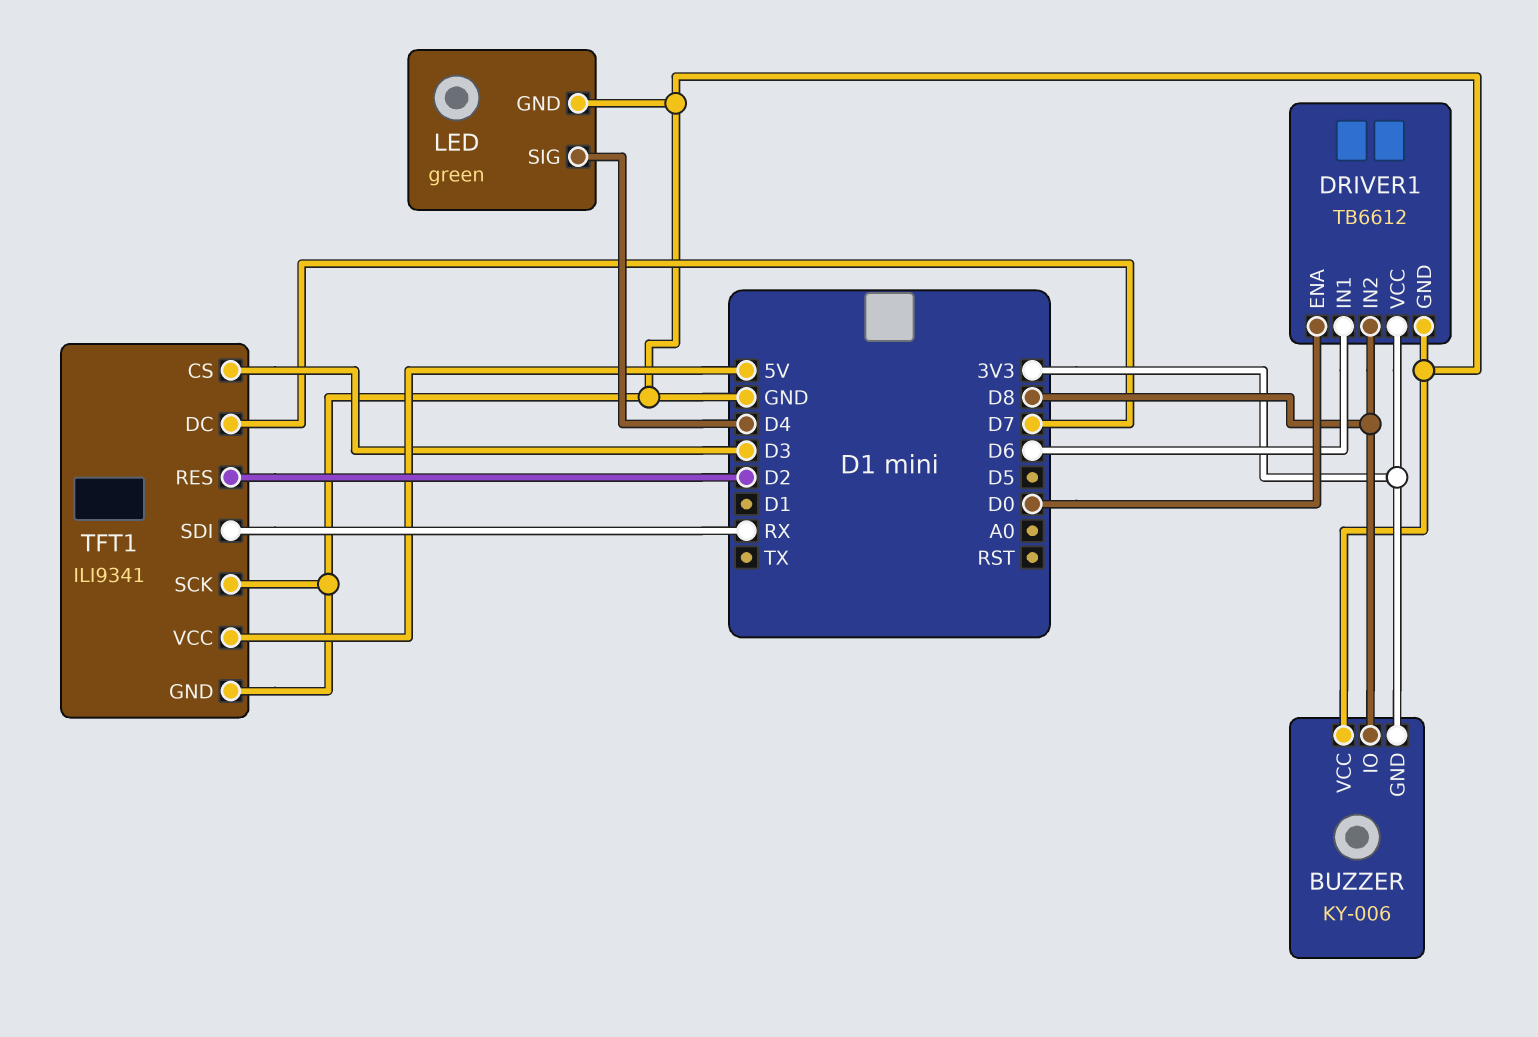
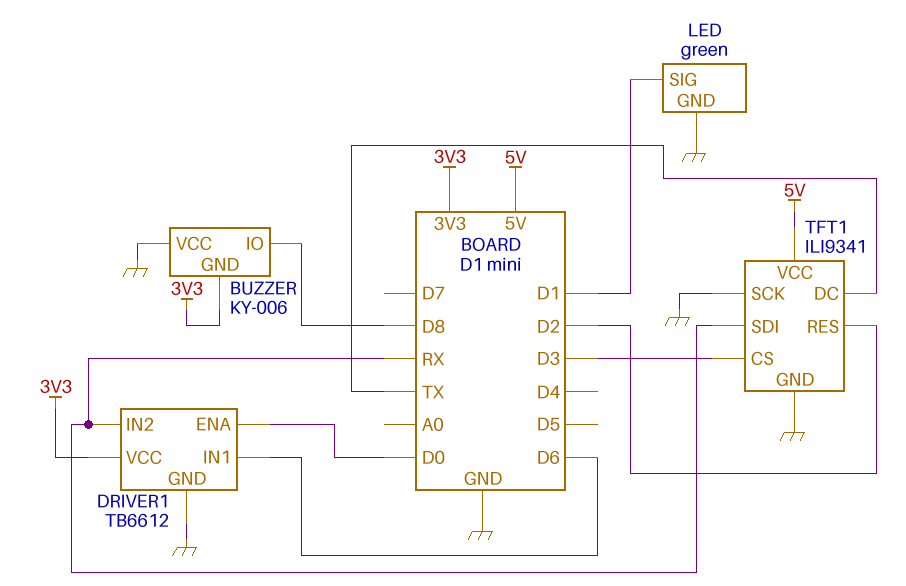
DRIVER1 pin IN2: D8 -> RX
LED pin SIG: D4 -> D1
TFT1 pin DC: D7 -> TX

